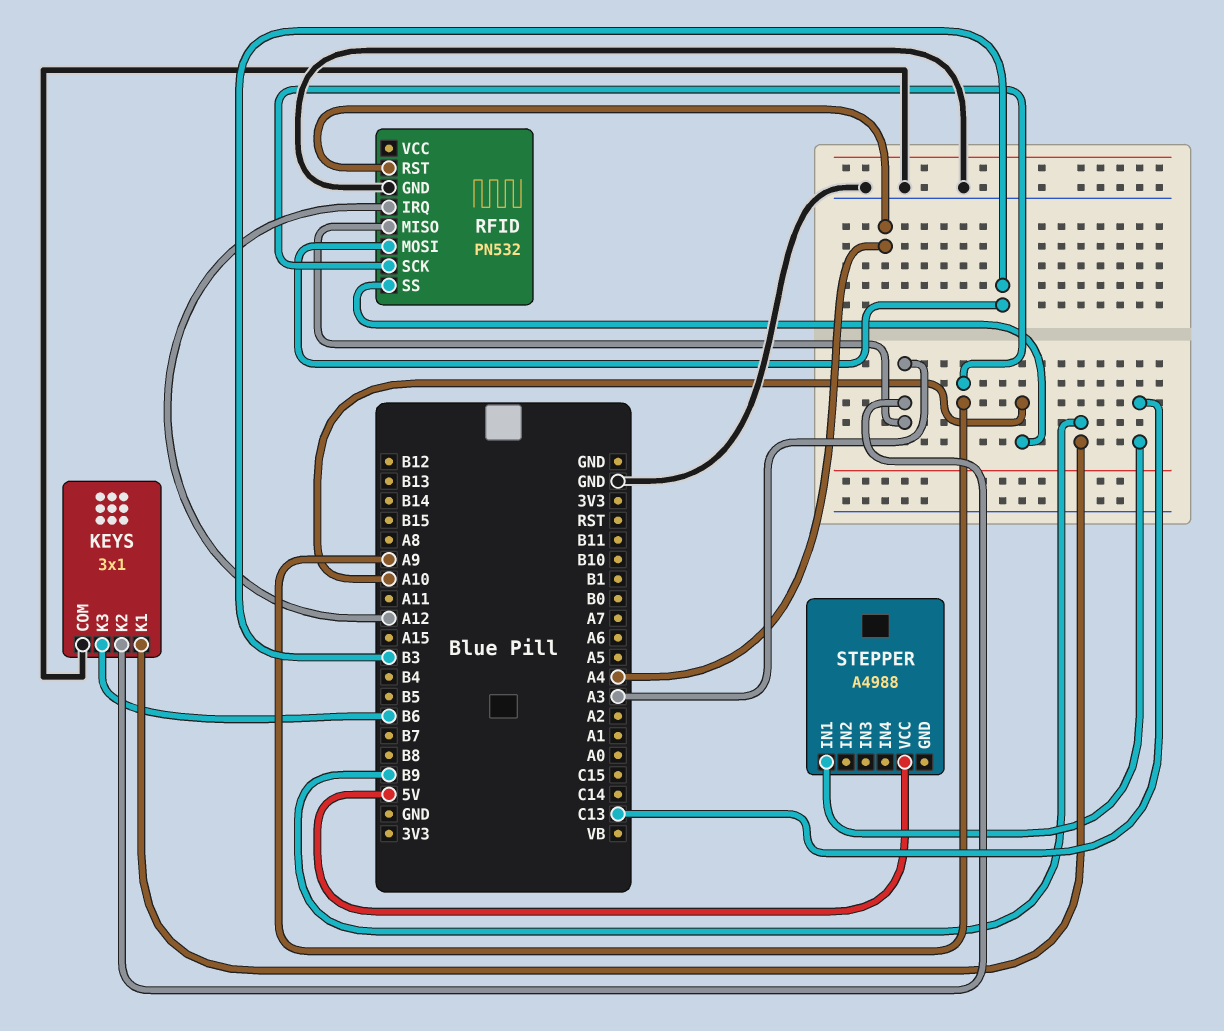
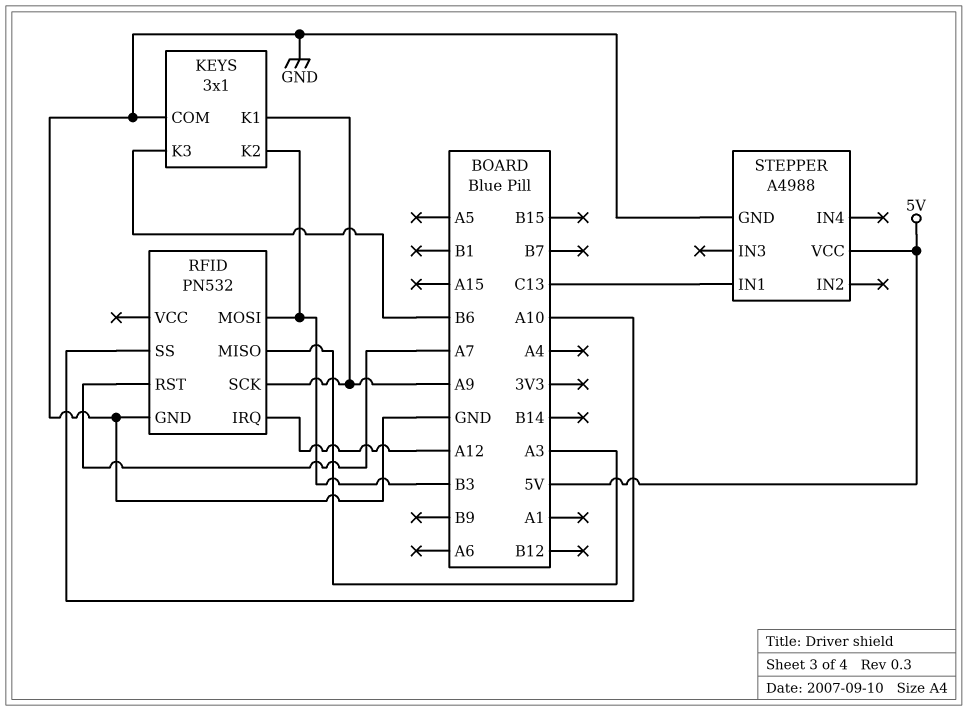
KEYS pin K1: B9 -> A9
KEYS pin K2: A3 -> B3
RFID pin RST: A4 -> A7
STEPPER pin GND: none -> GND

